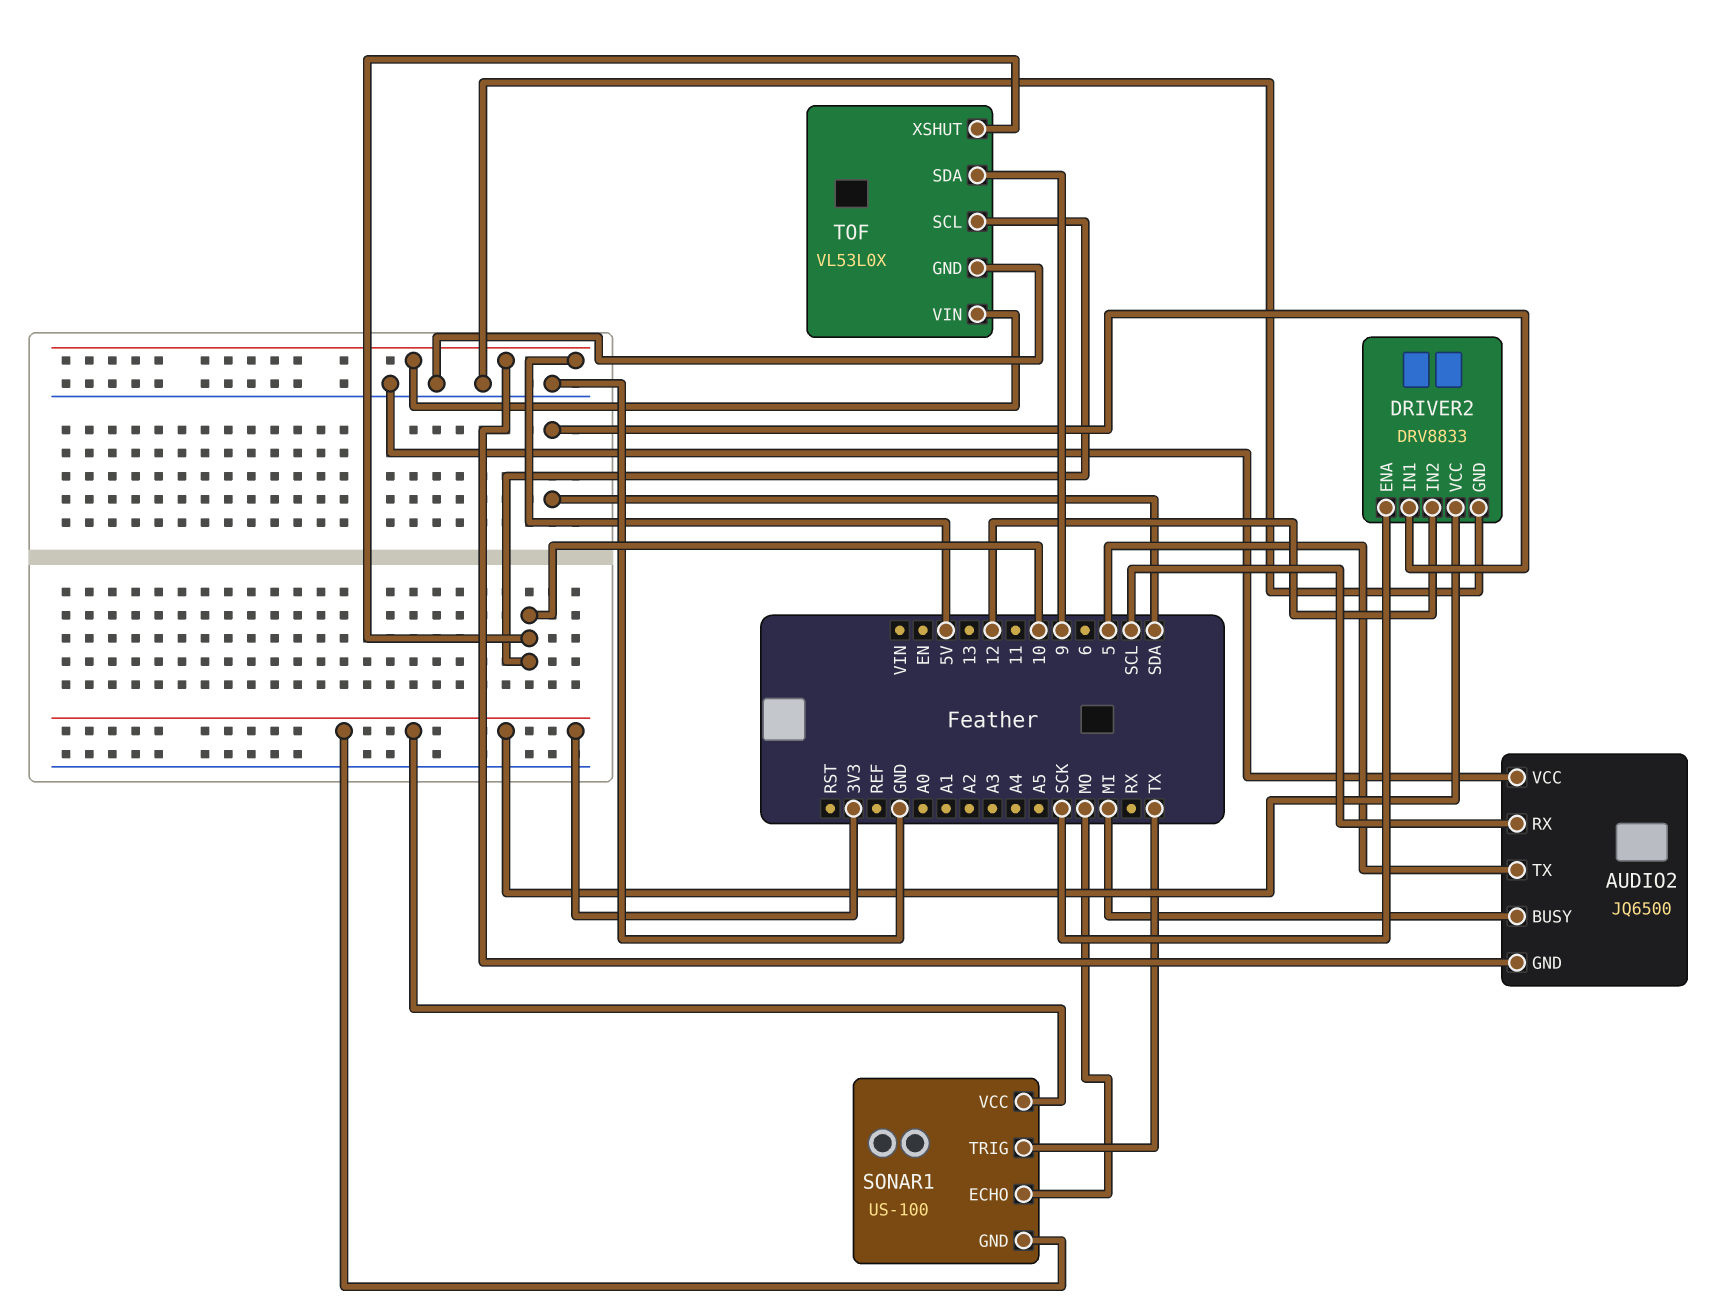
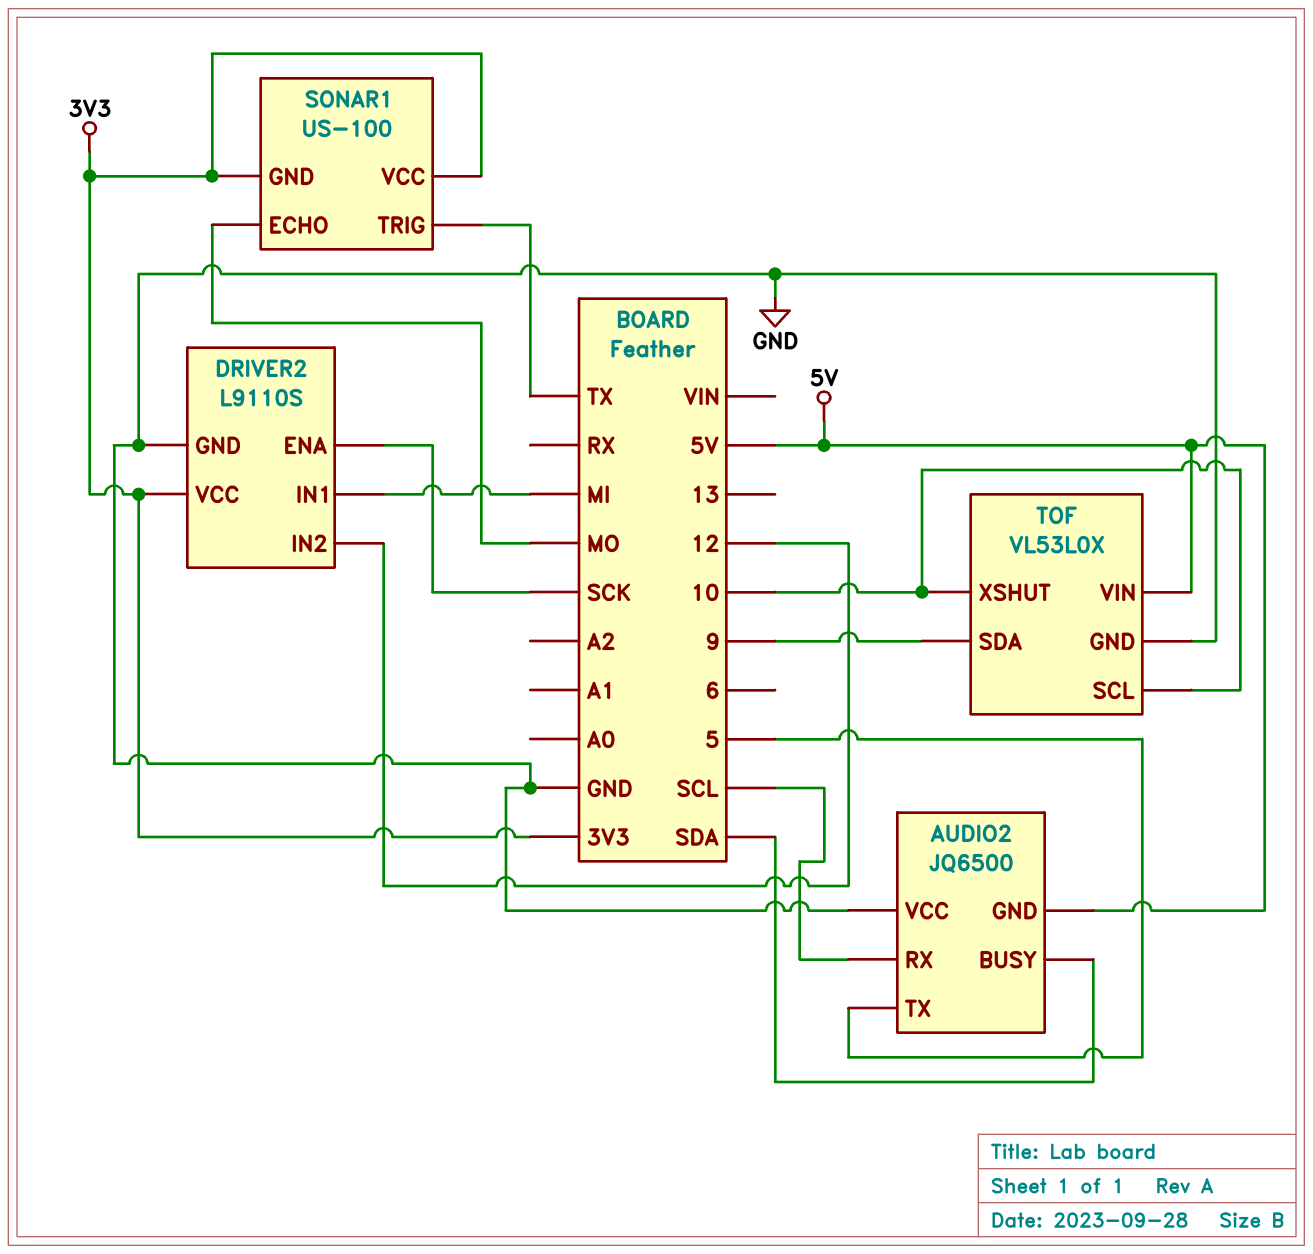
AUDIO2 pin BUSY: MI -> SDA
DRIVER2: DRV8833 -> L9110S
DRIVER2 pin IN1: SDA -> MI

